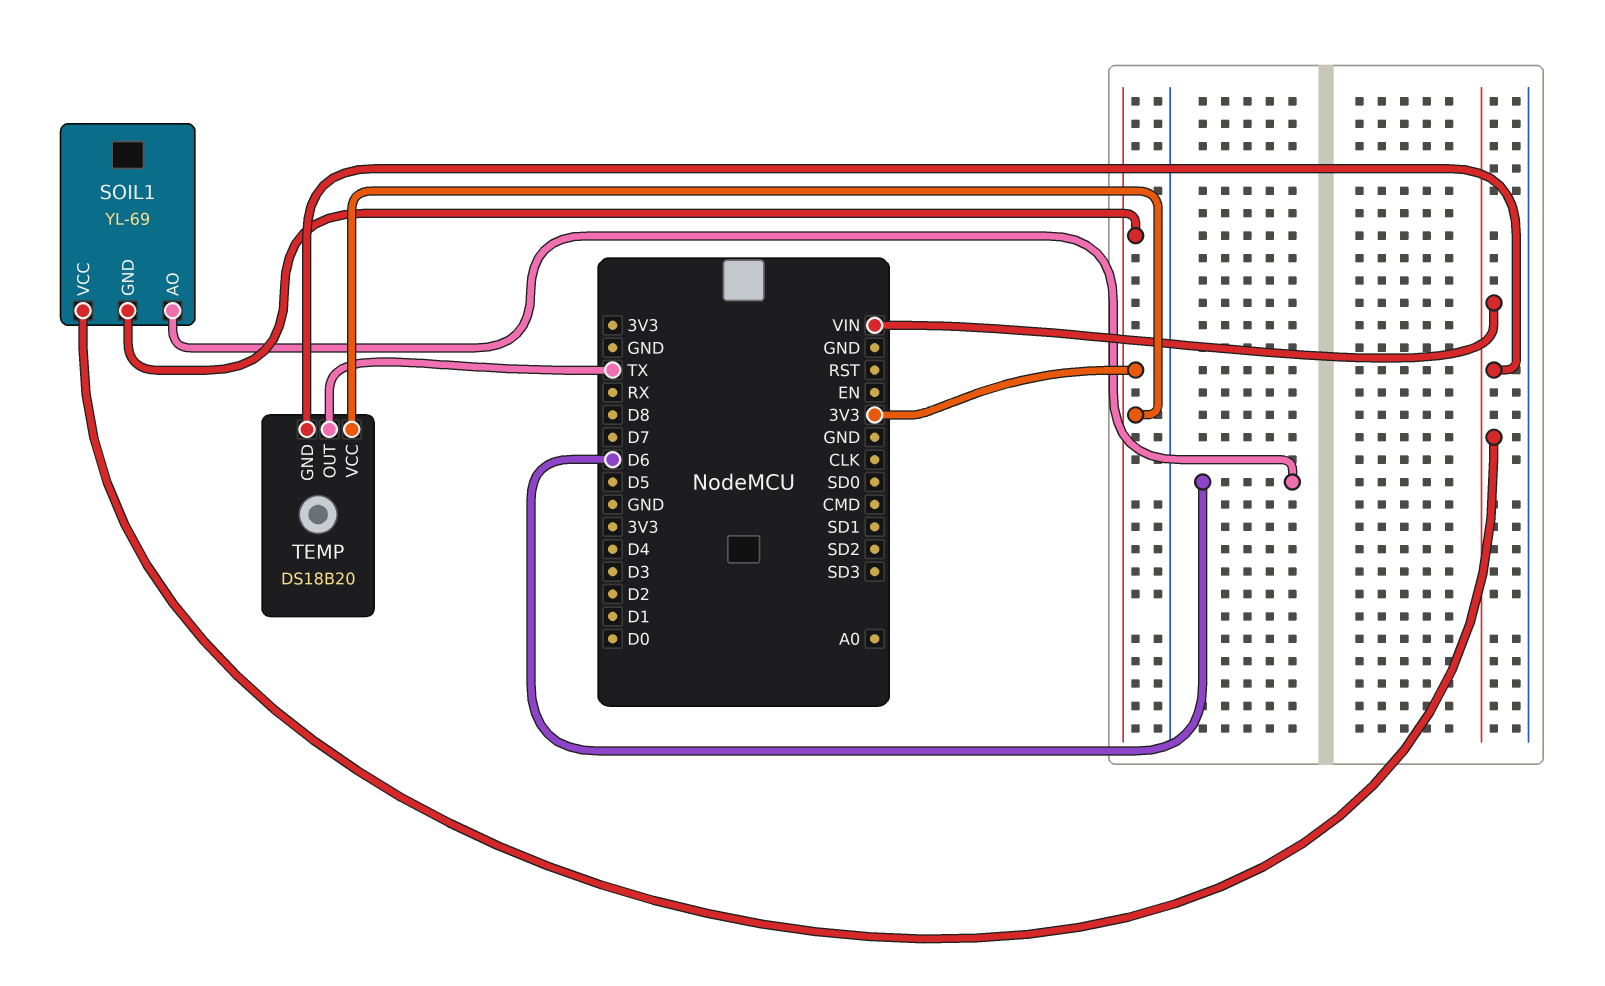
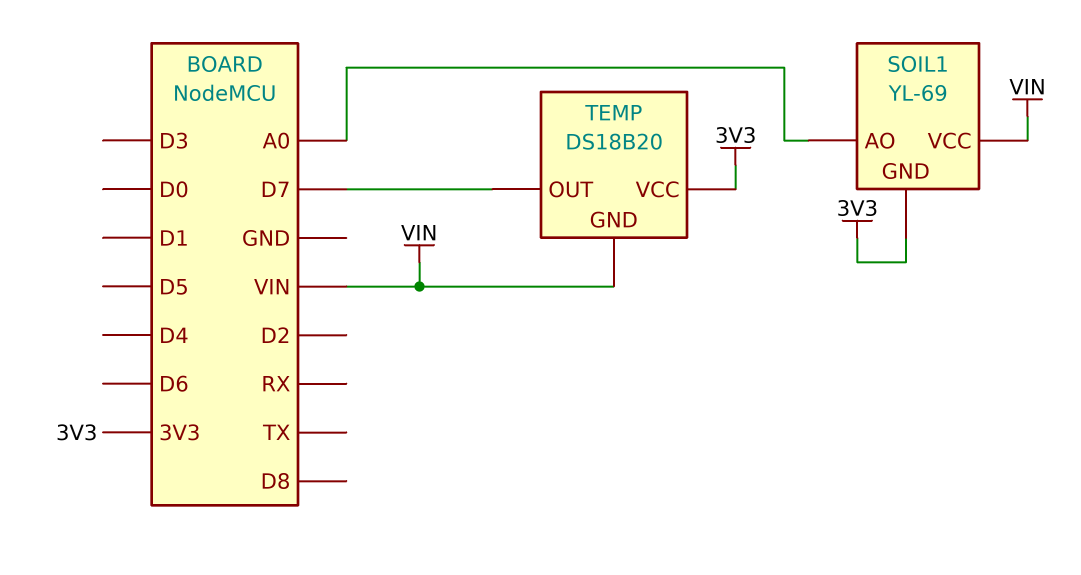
SOIL1 pin AO: D6 -> A0
TEMP pin OUT: TX -> D7

